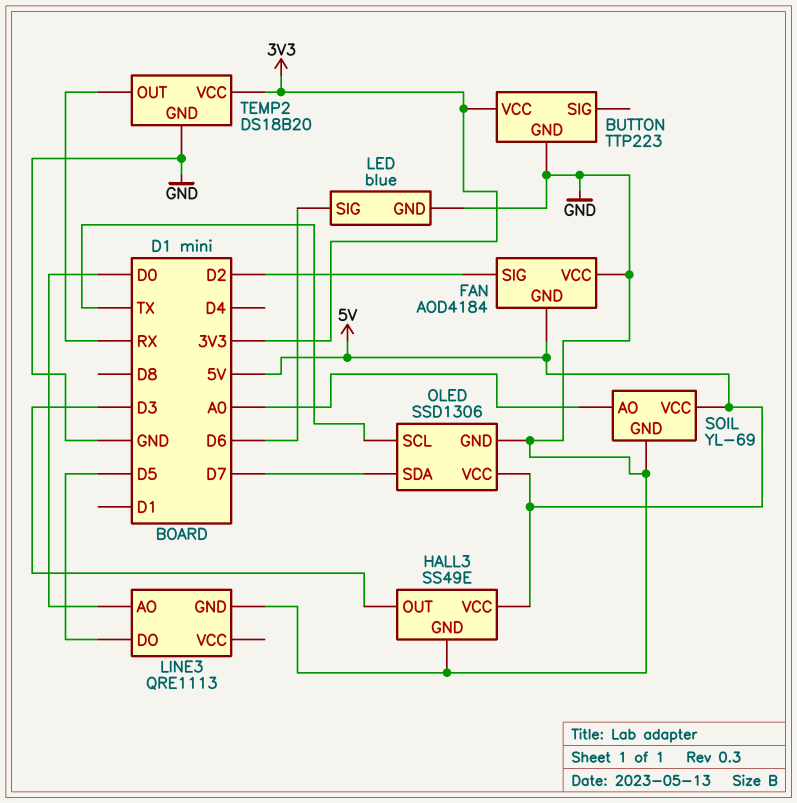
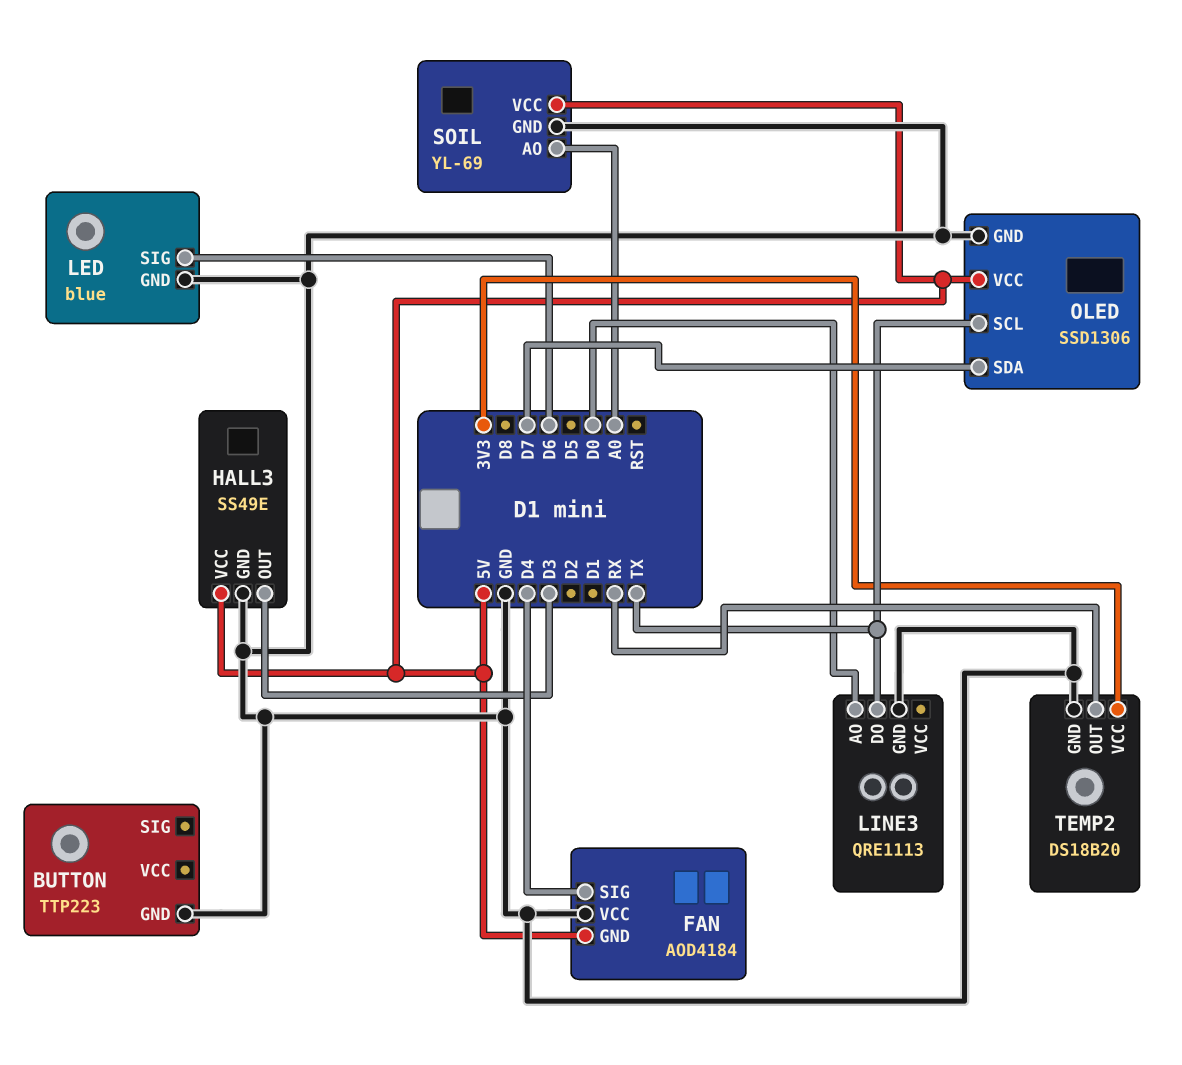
BUTTON pin VCC: 3V3 -> none
FAN pin SIG: D2 -> D4
LINE3 pin DO: D5 -> TX

